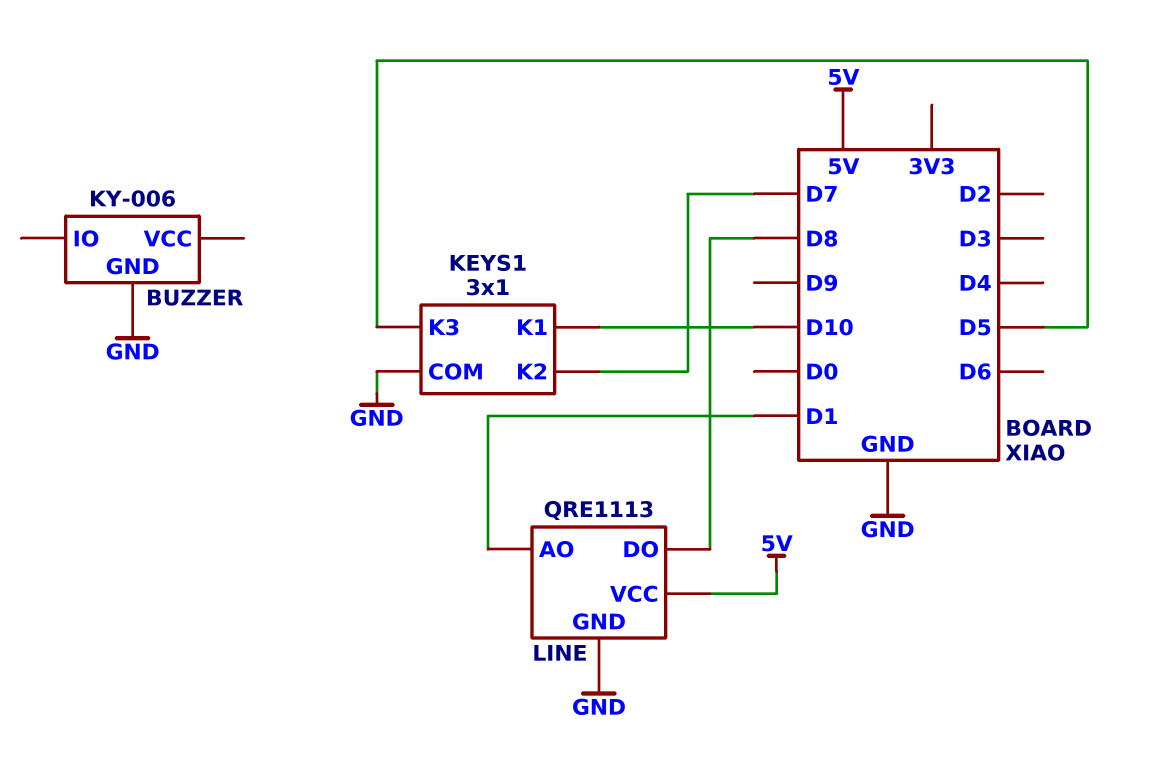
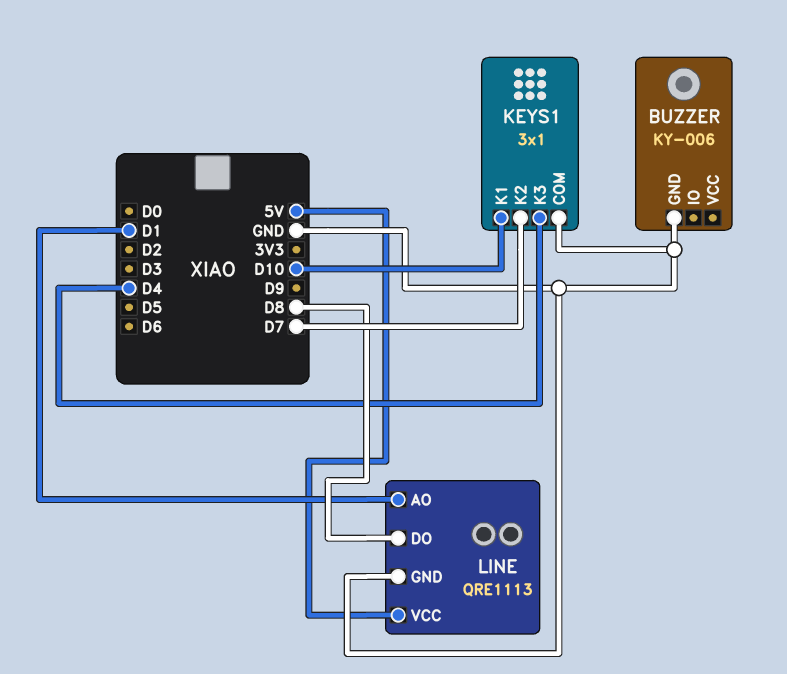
KEYS1 pin K3: D5 -> D4

